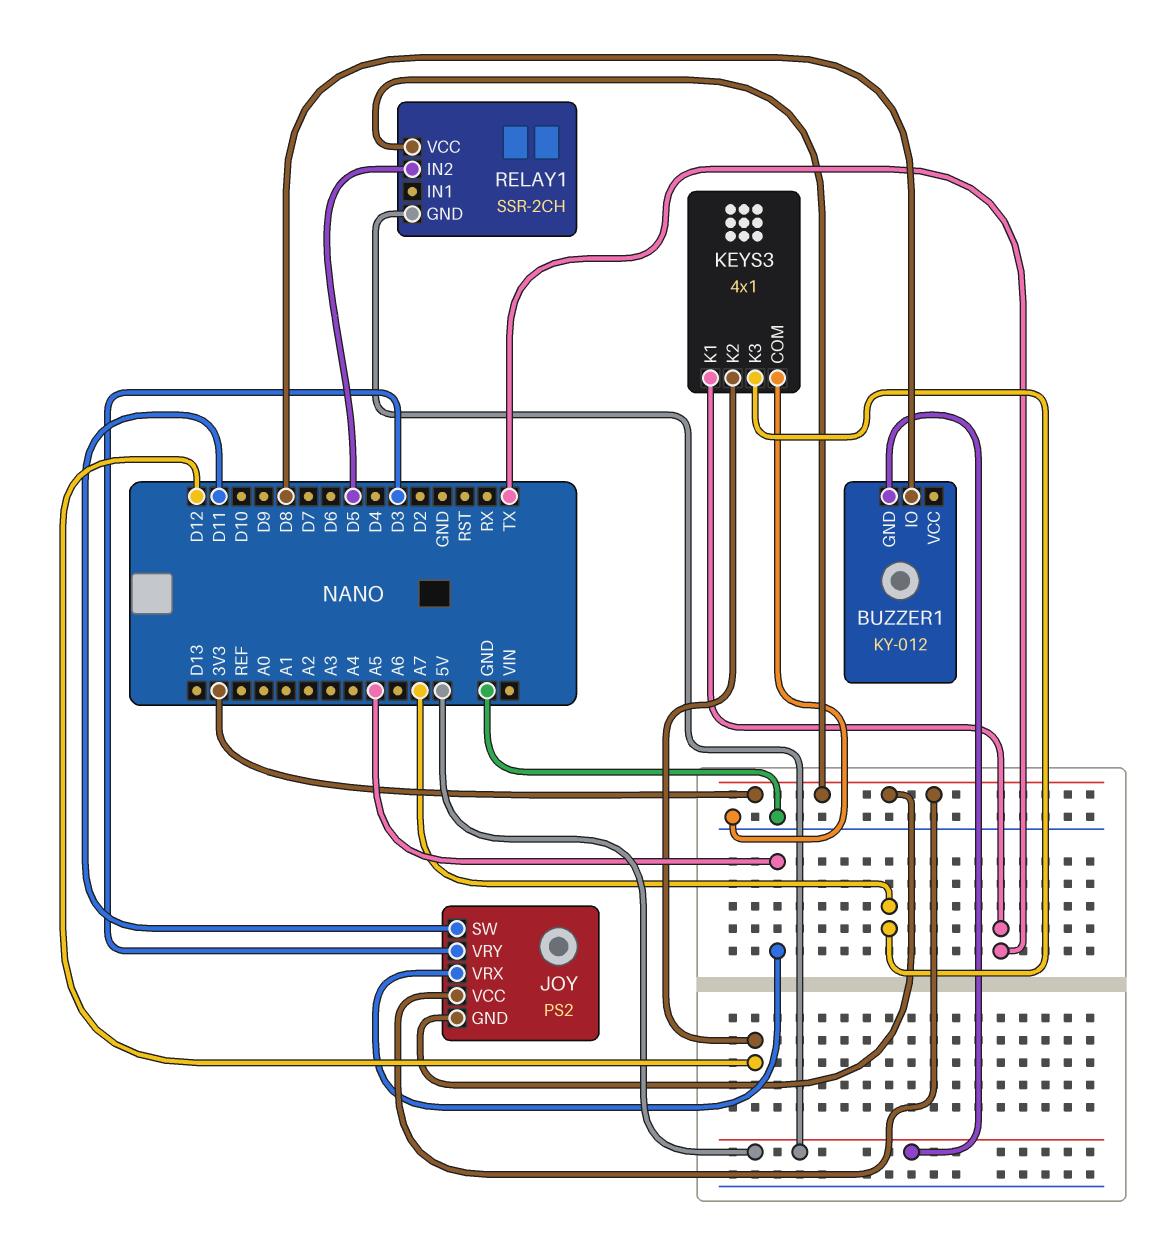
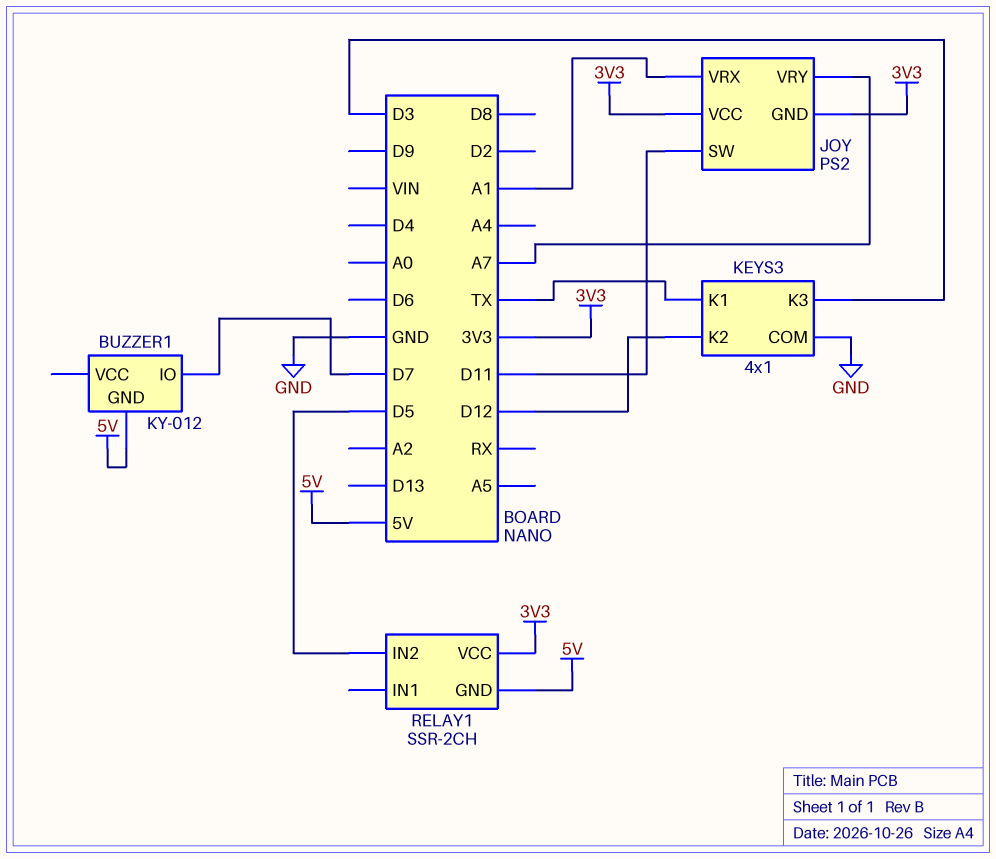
BUZZER1 pin IO: D8 -> D7
JOY pin VRX: A5 -> A1
JOY pin VRY: D3 -> A7
KEYS3 pin K3: A7 -> D3

